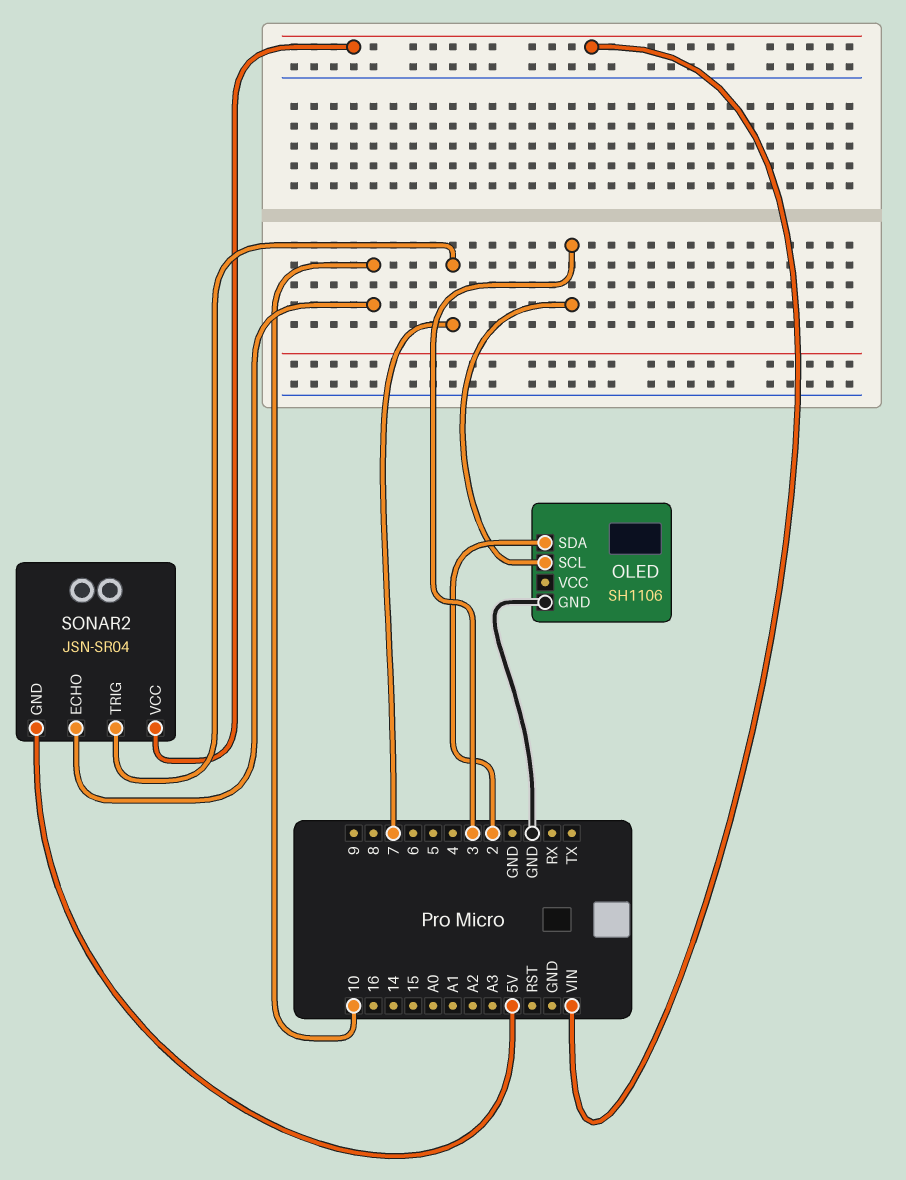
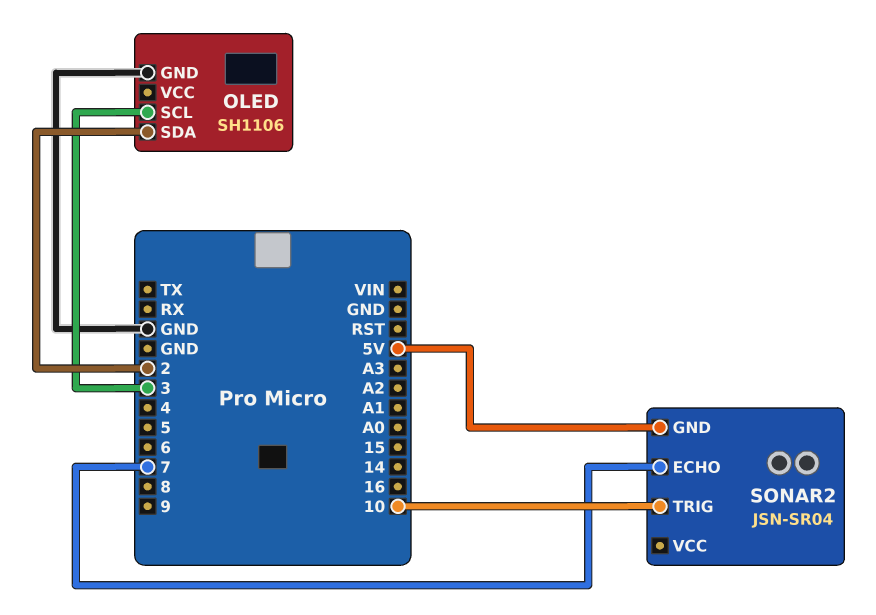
SONAR2 pin ECHO: 10 -> 7
SONAR2 pin TRIG: 7 -> 10
SONAR2 pin VCC: VIN -> none

